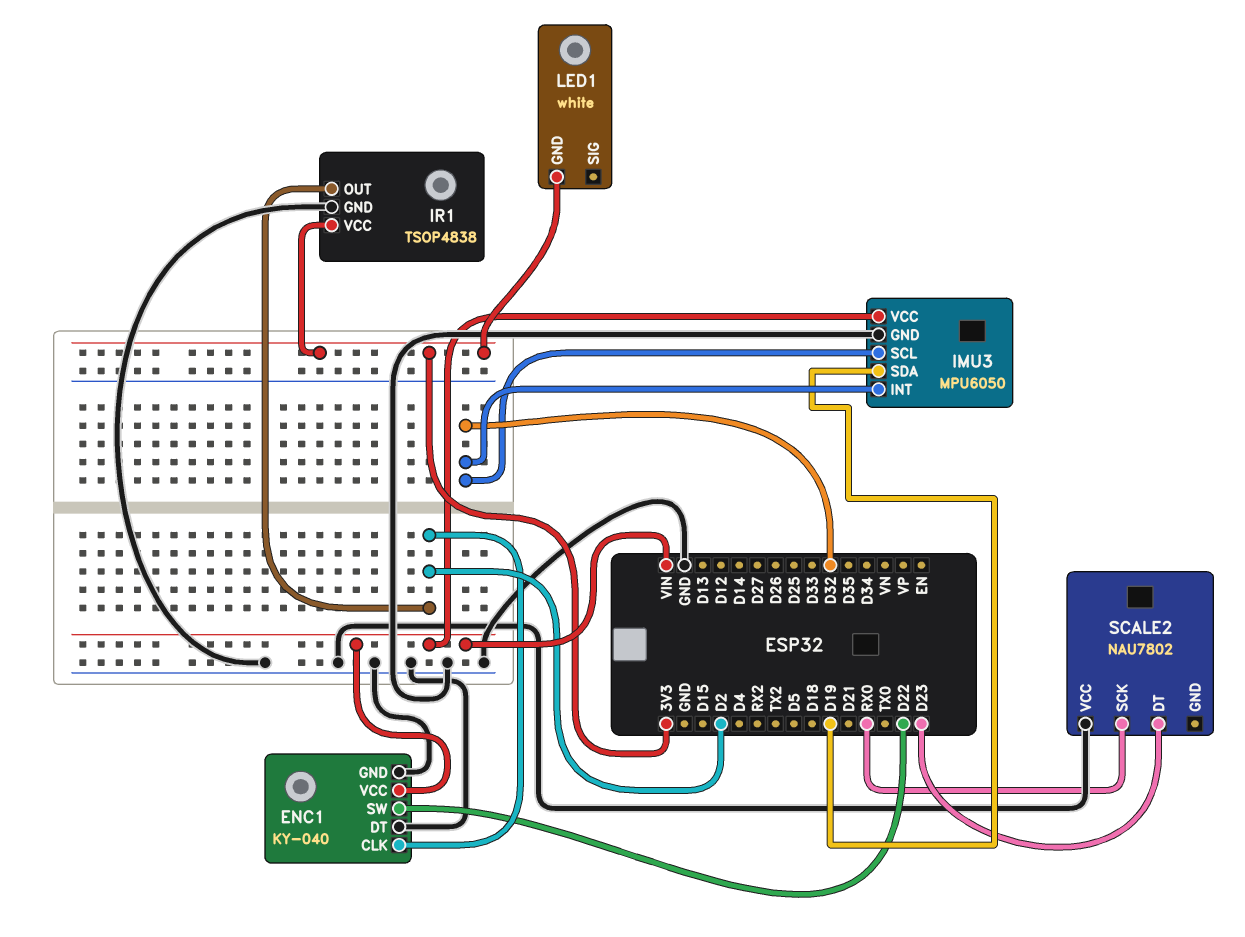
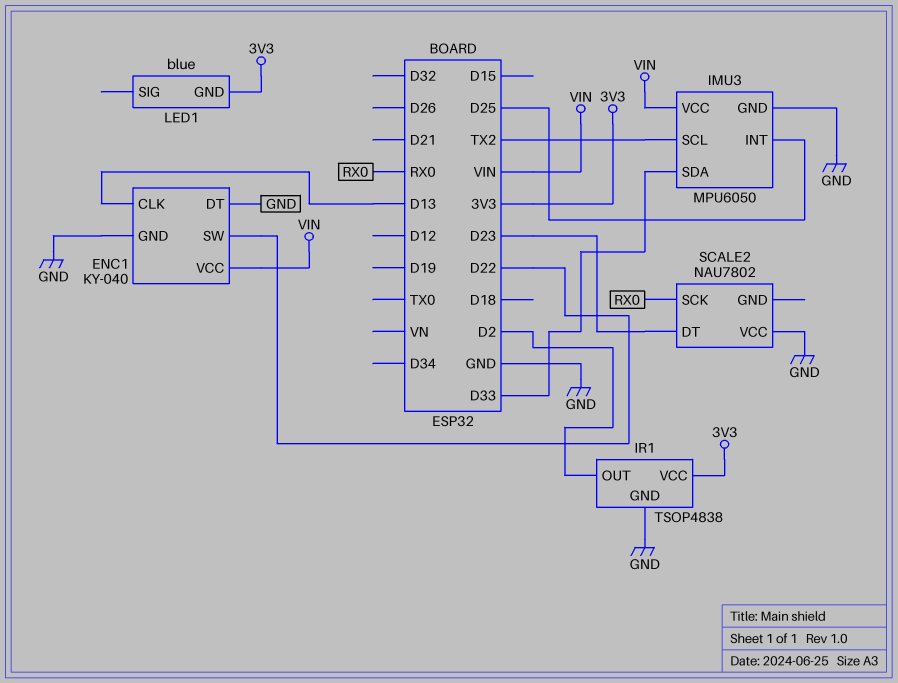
ENC1 pin CLK: D2 -> D13
IMU3 pin INT: D32 -> D25
IMU3 pin SCL: D32 -> TX2
IMU3 pin SDA: D19 -> D33
LED1: white -> blue

